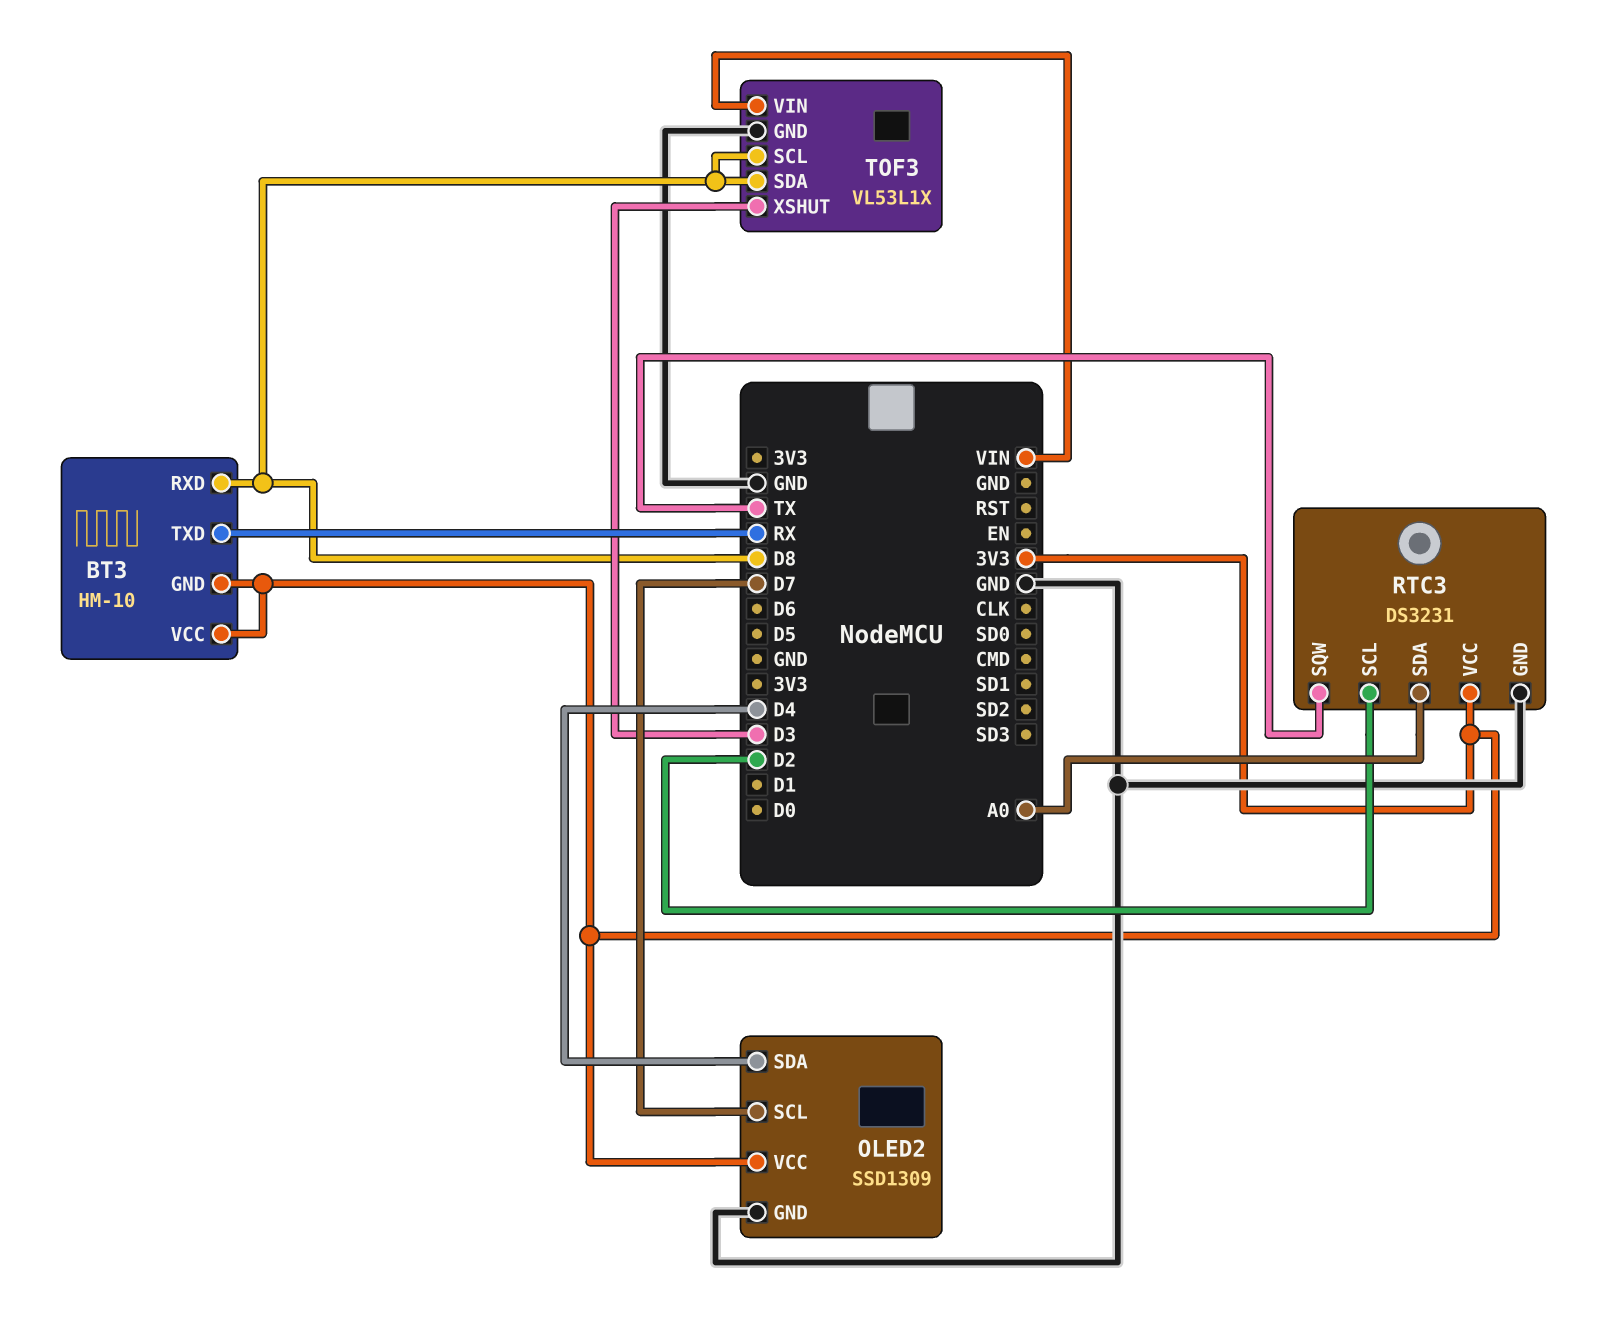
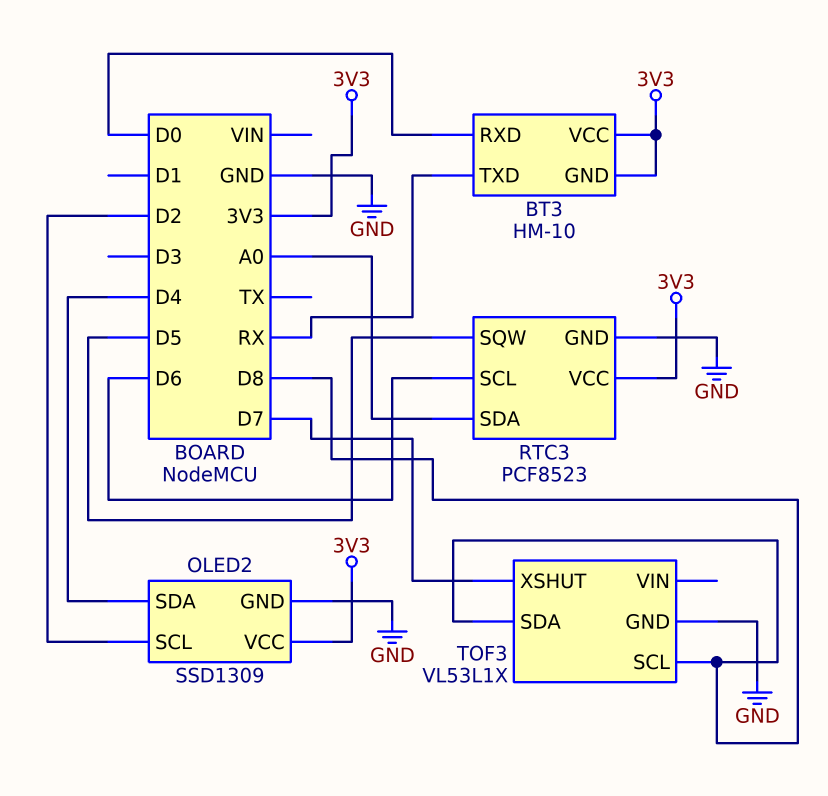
BT3 pin RXD: D8 -> D0
OLED2 pin SCL: D7 -> D2
RTC3: DS3231 -> PCF8523
RTC3 pin SCL: D2 -> D6
RTC3 pin SQW: TX -> D5
TOF3 pin VIN: VIN -> none
TOF3 pin XSHUT: D3 -> D7

